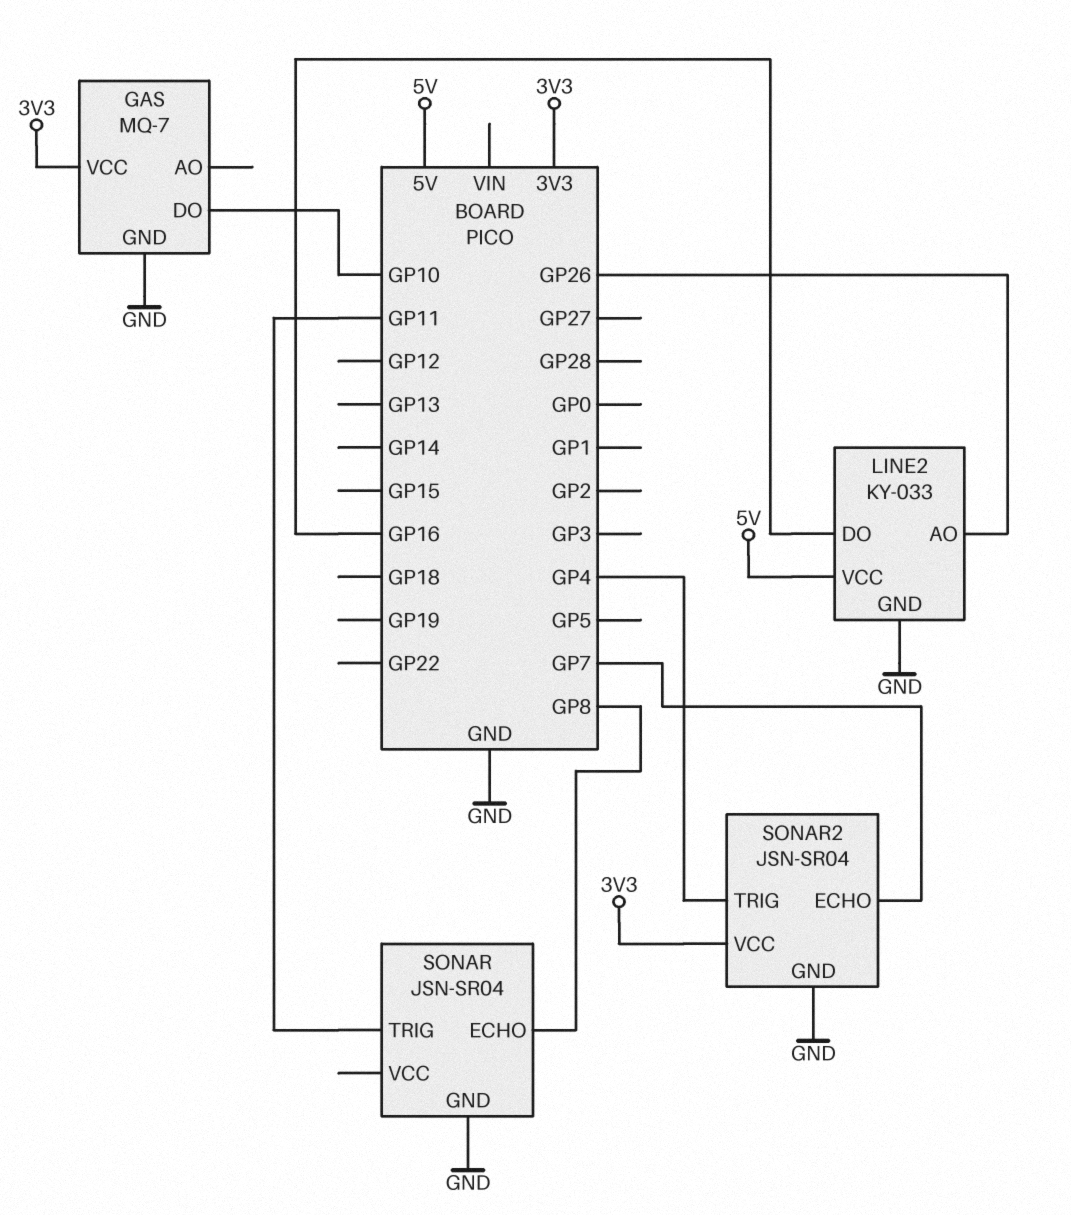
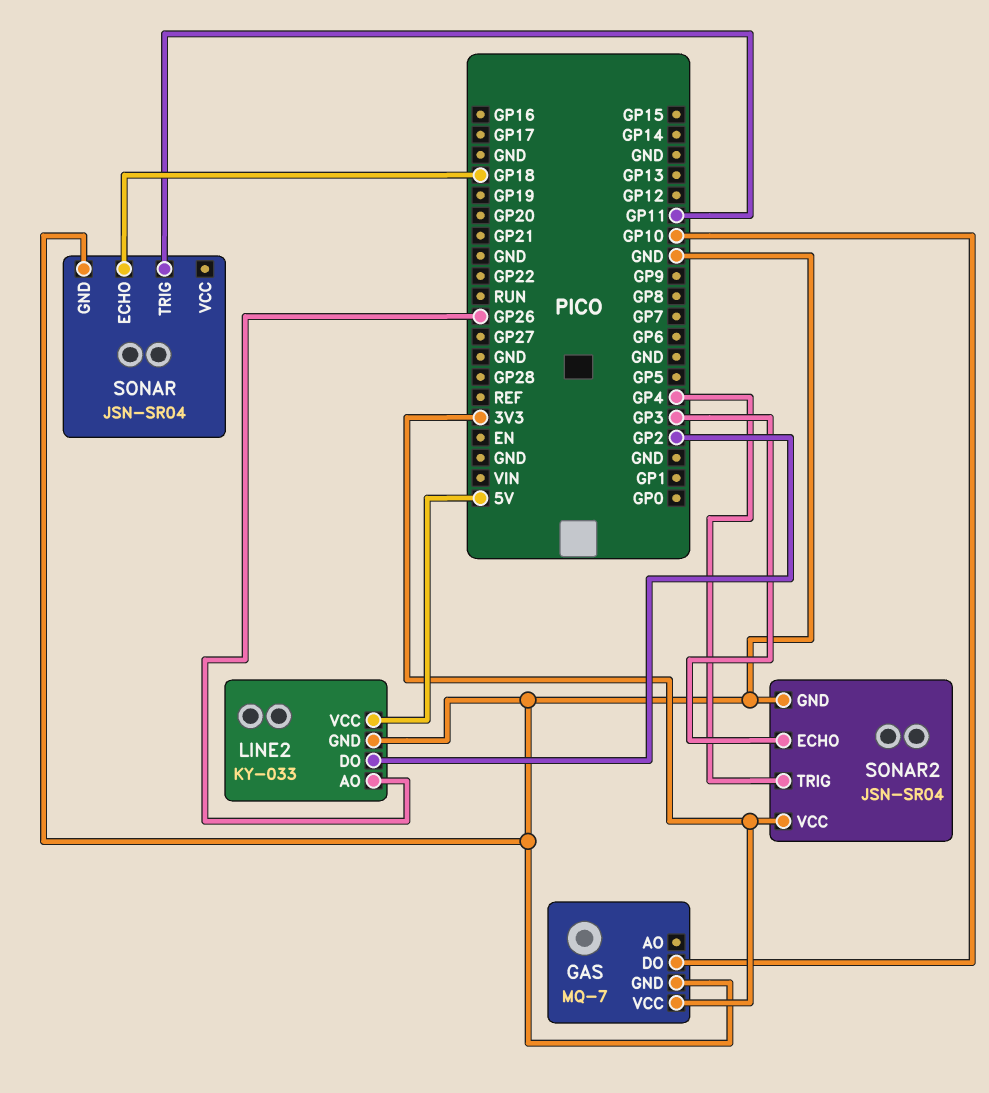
LINE2 pin DO: GP16 -> GP2
SONAR pin ECHO: GP8 -> GP18
SONAR2 pin ECHO: GP7 -> GP3

